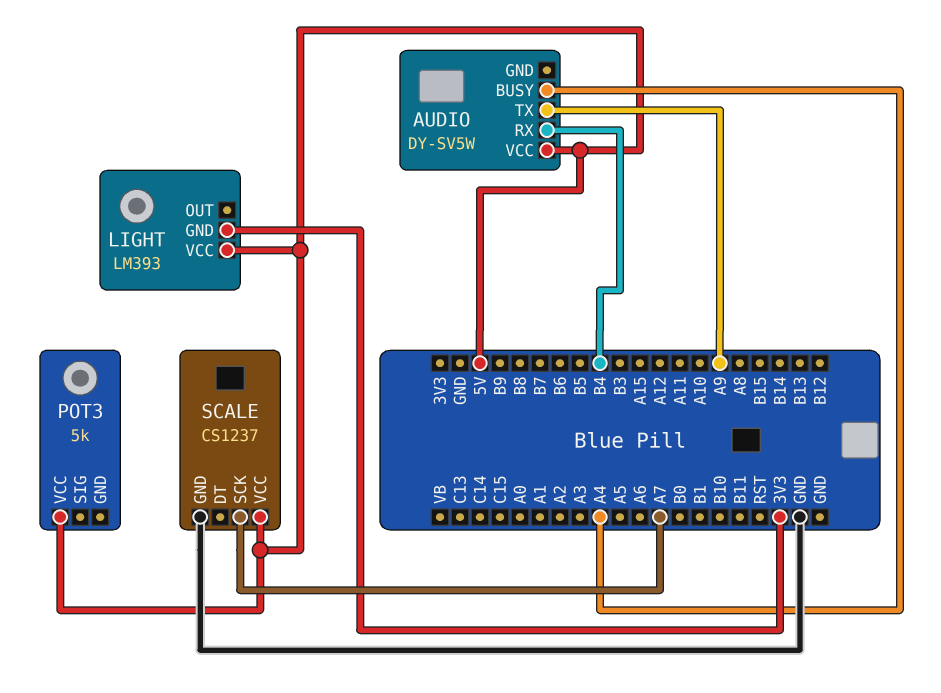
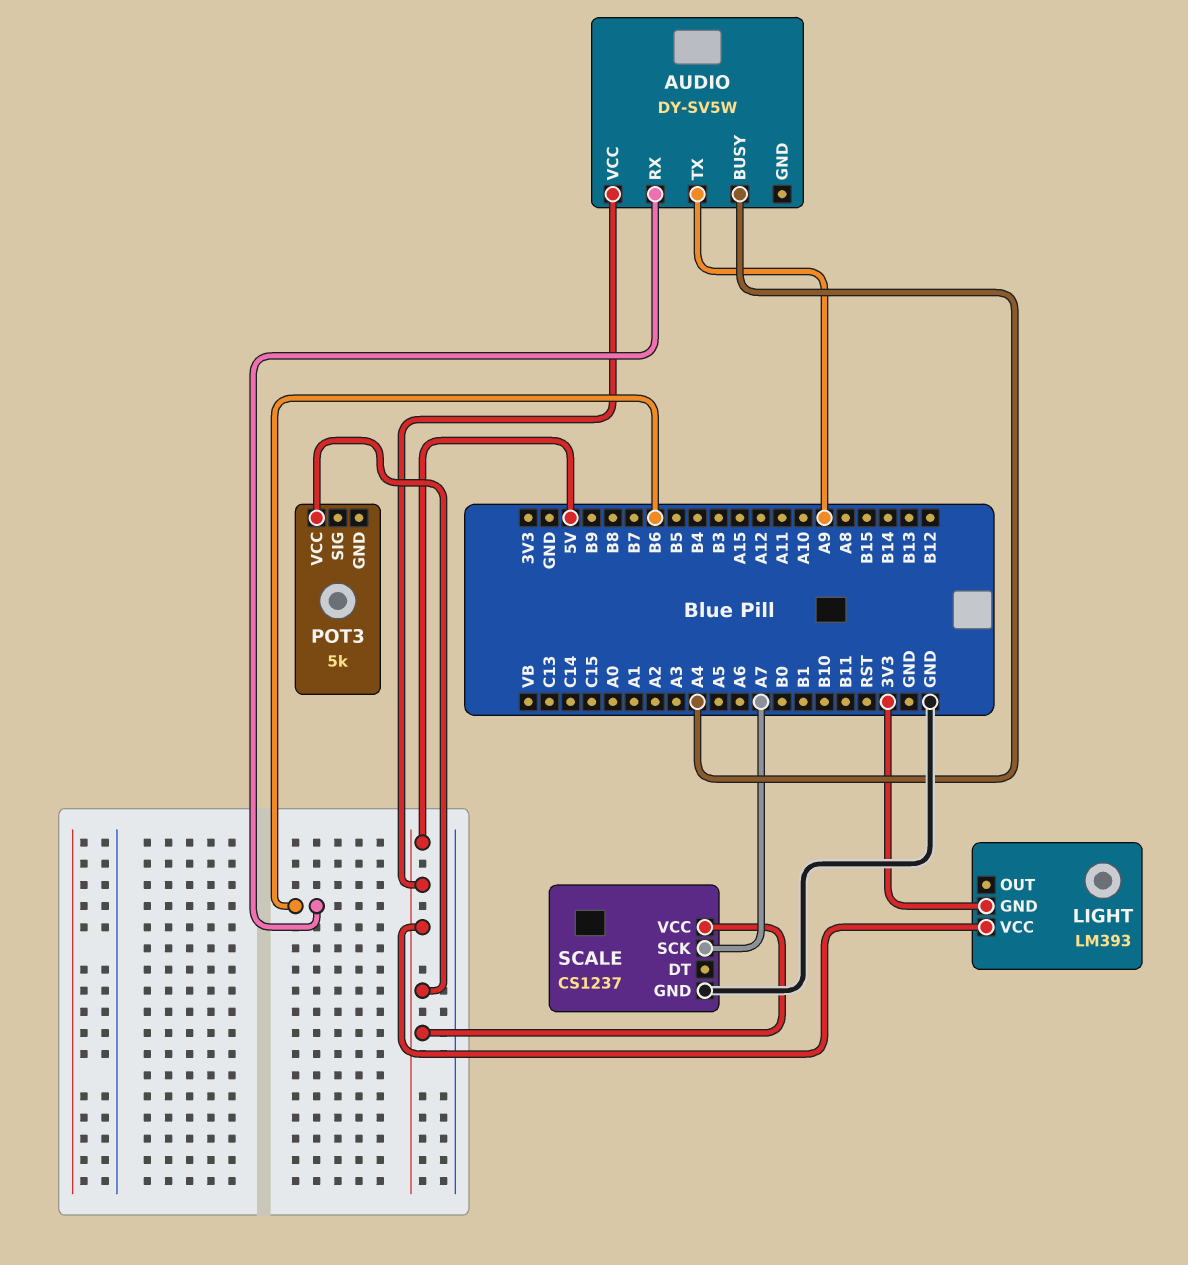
AUDIO pin RX: B4 -> B6

